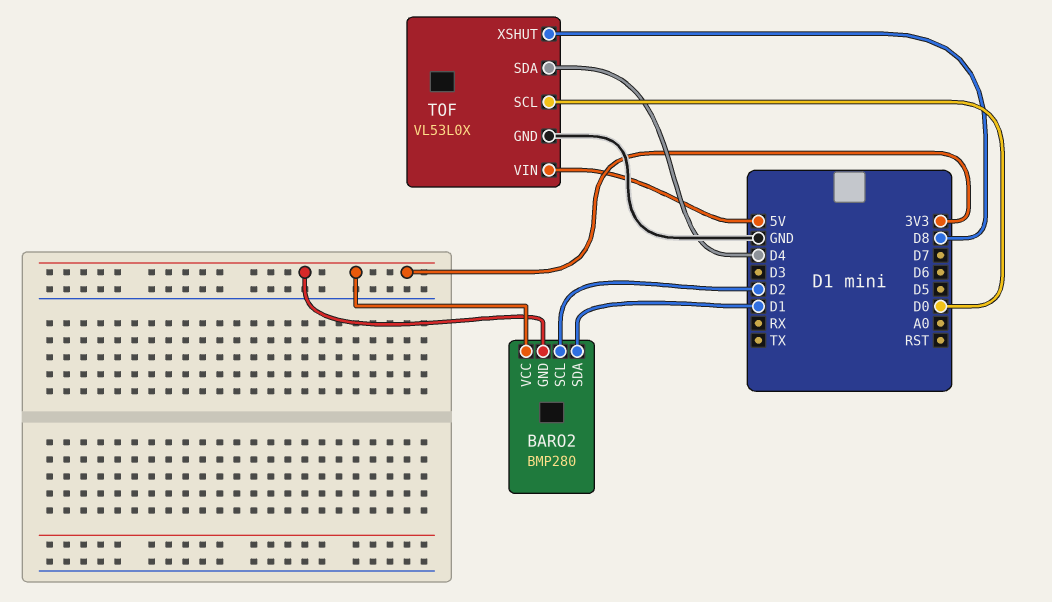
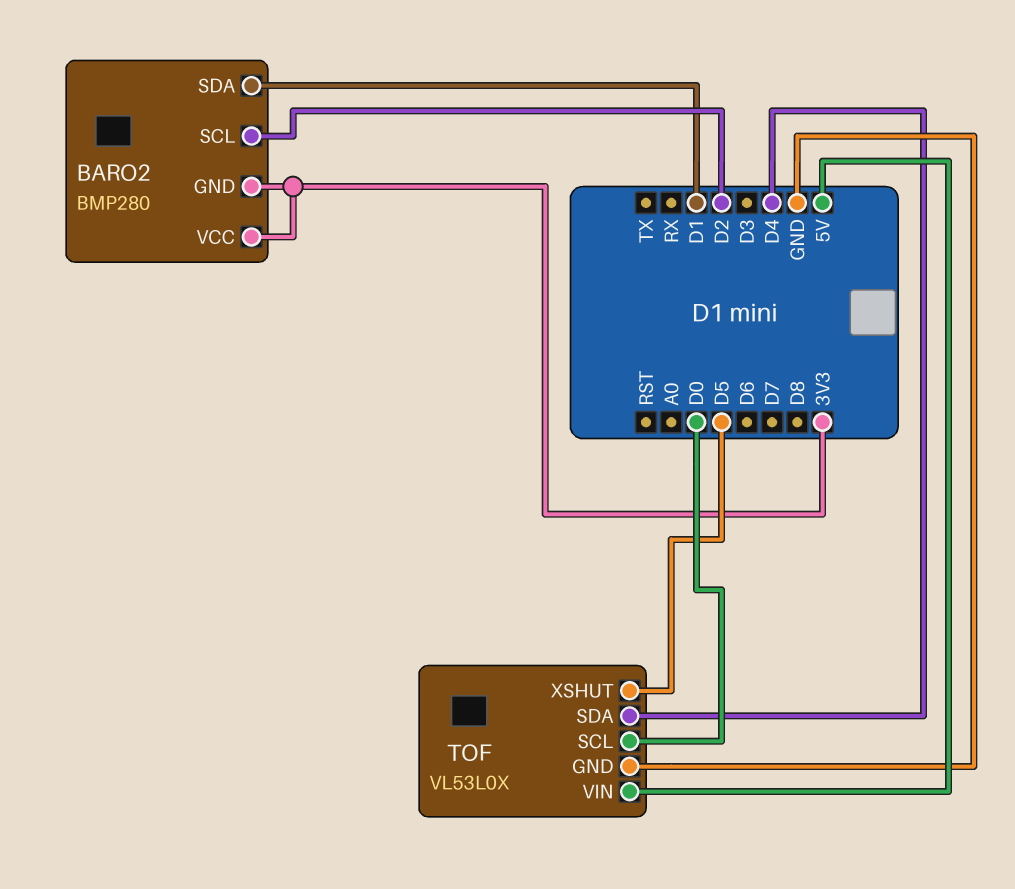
TOF pin XSHUT: D8 -> D5

